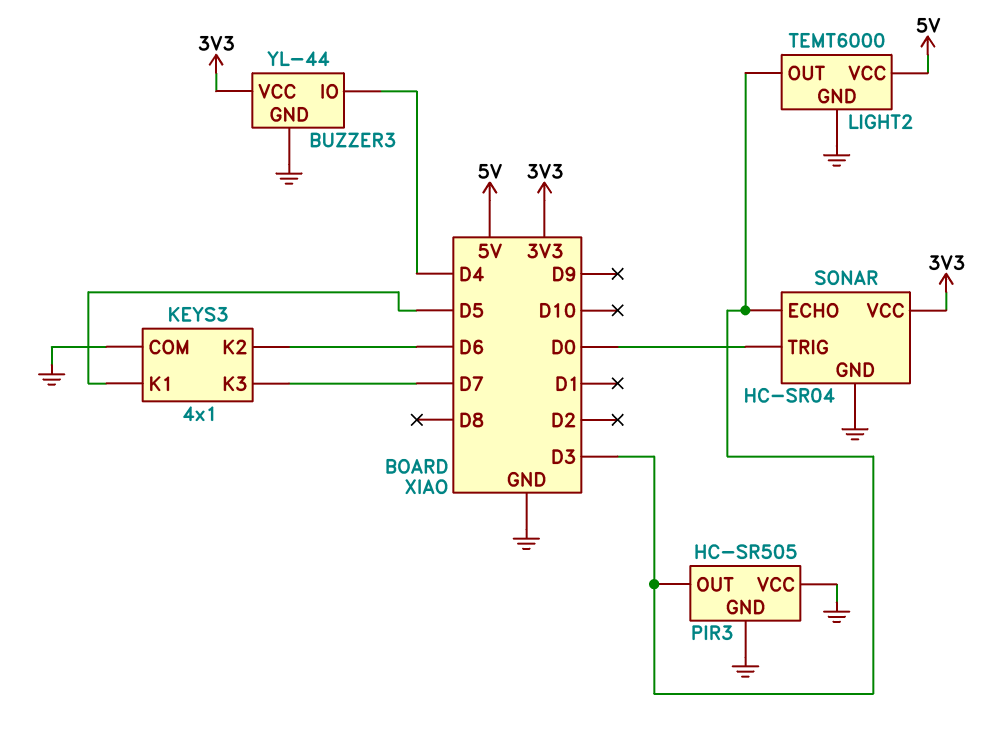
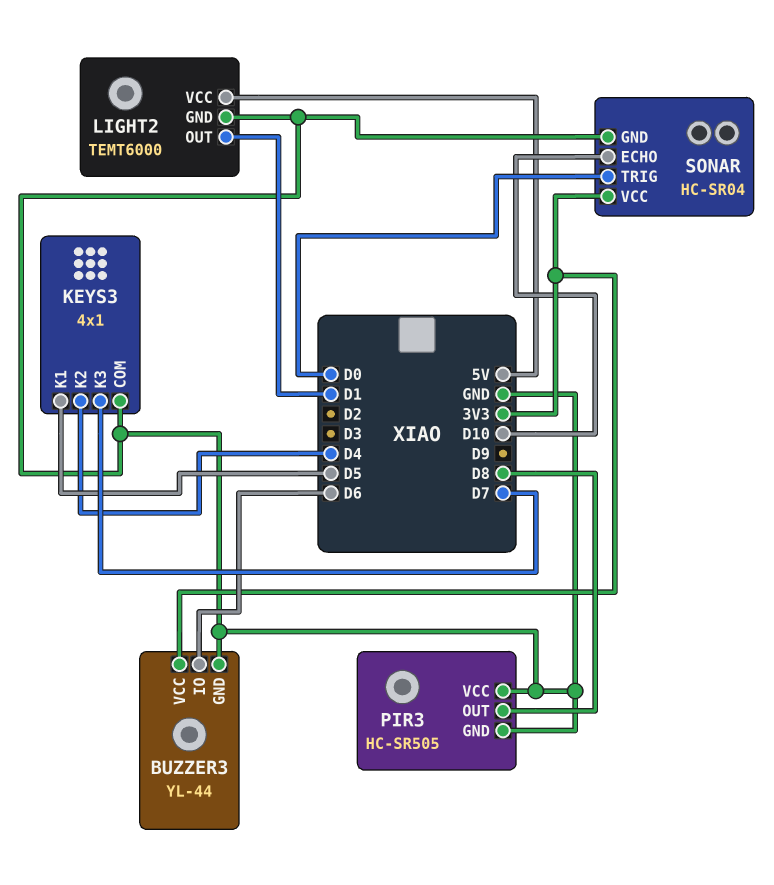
BUZZER3 pin IO: D4 -> D6
KEYS3 pin K2: D6 -> D4
LIGHT2 pin OUT: D3 -> D1
PIR3 pin OUT: D3 -> D8
SONAR pin ECHO: D3 -> D10

